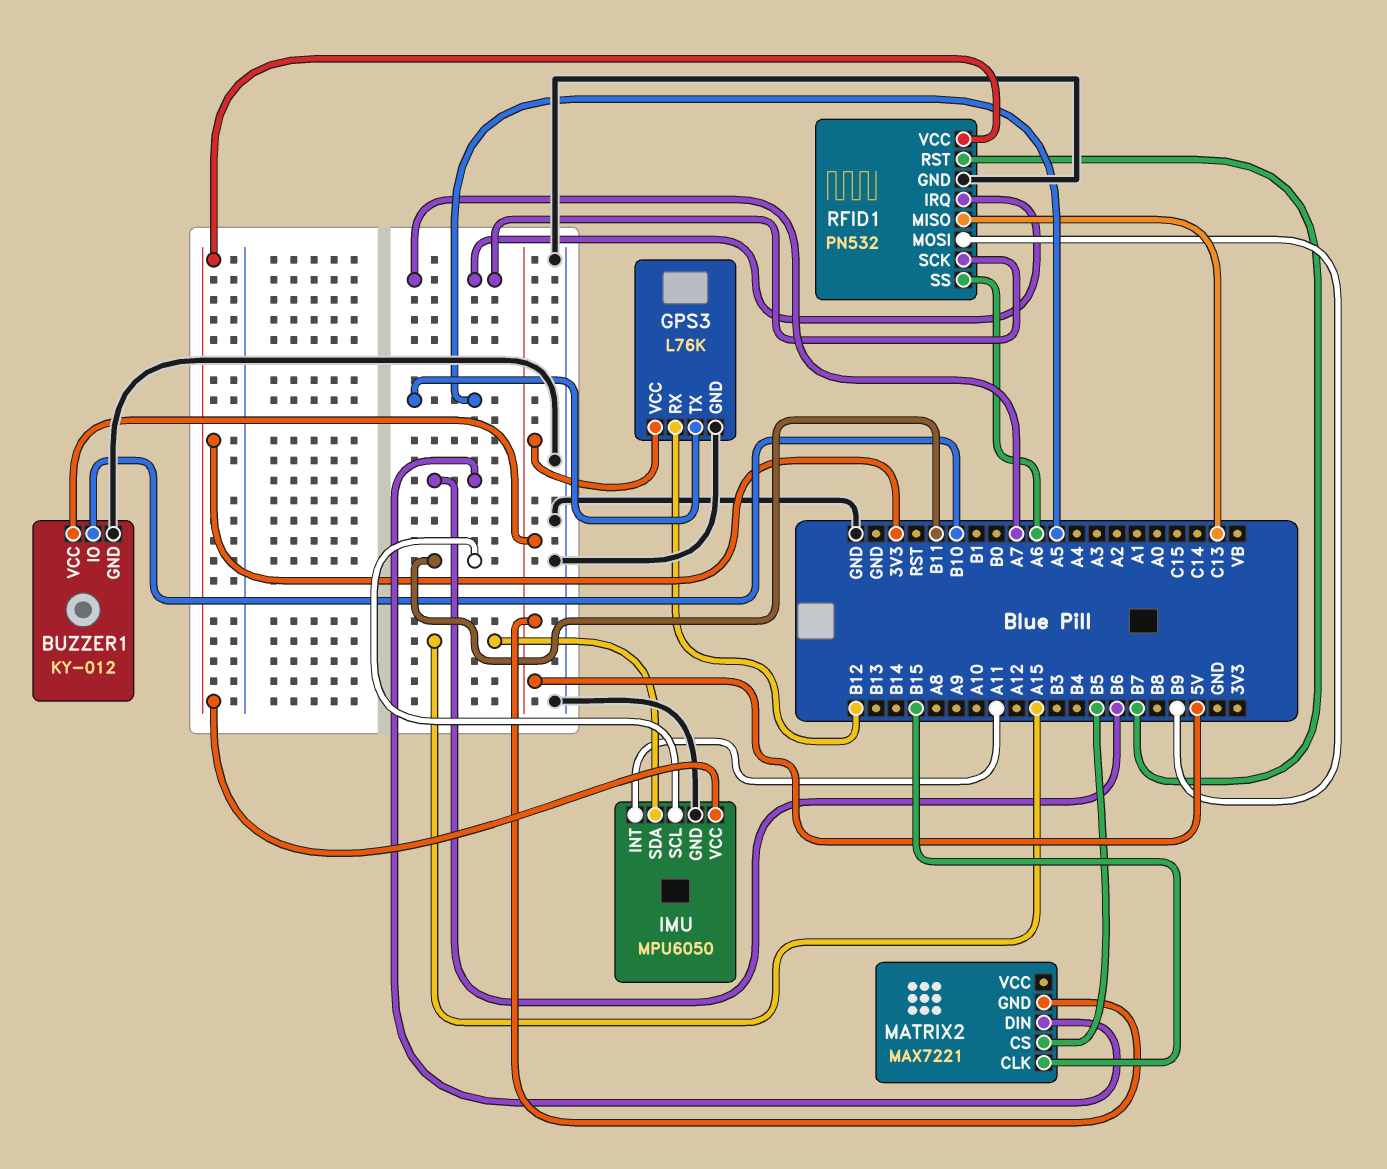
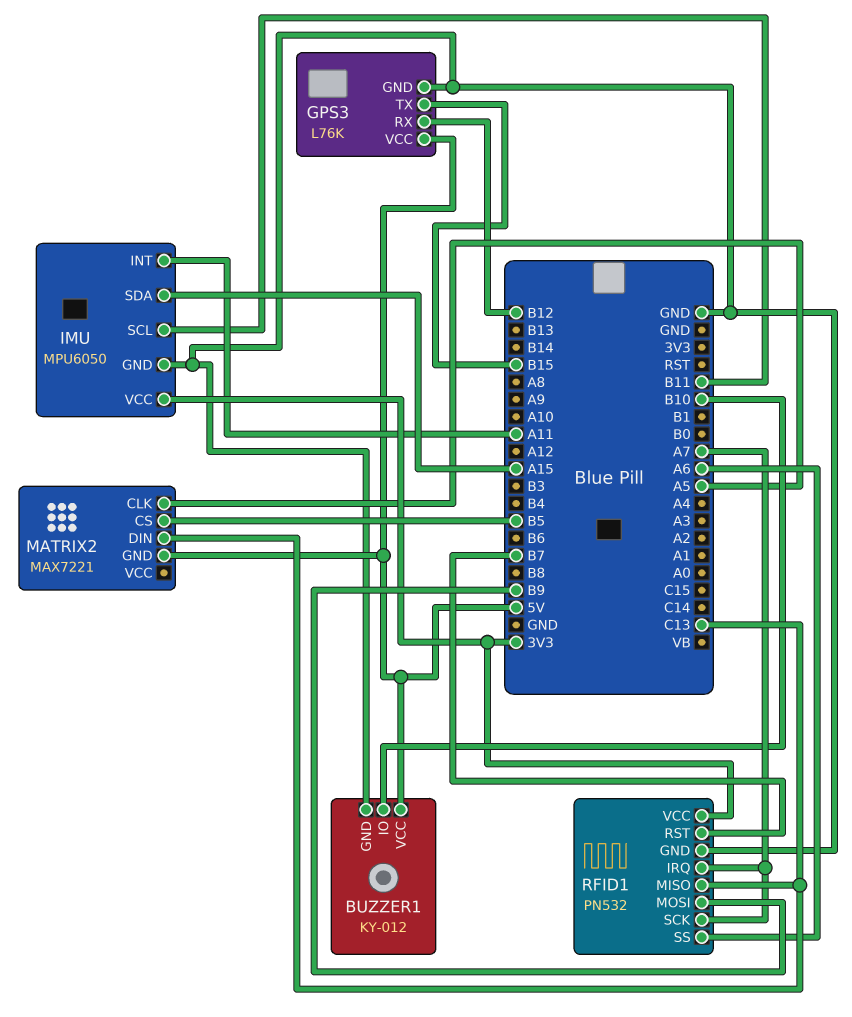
GPS3 pin TX: A5 -> B15
MATRIX2 pin CLK: B15 -> A5
MATRIX2 pin DIN: B6 -> C13

